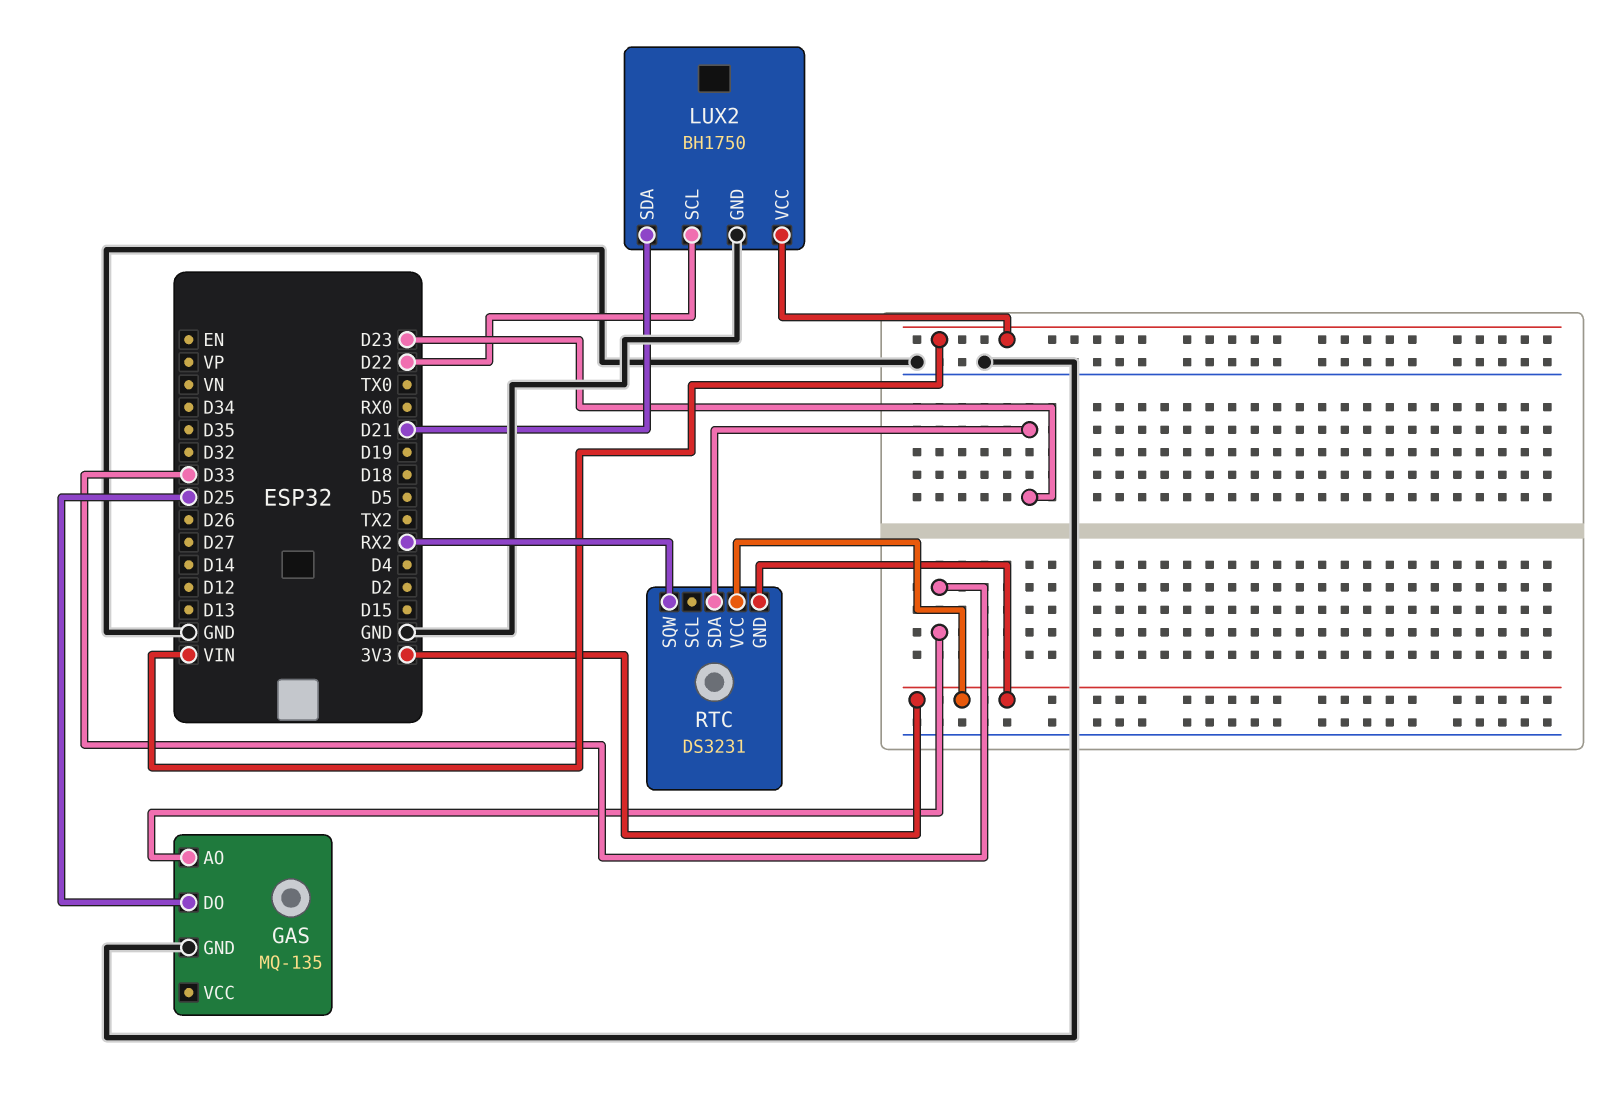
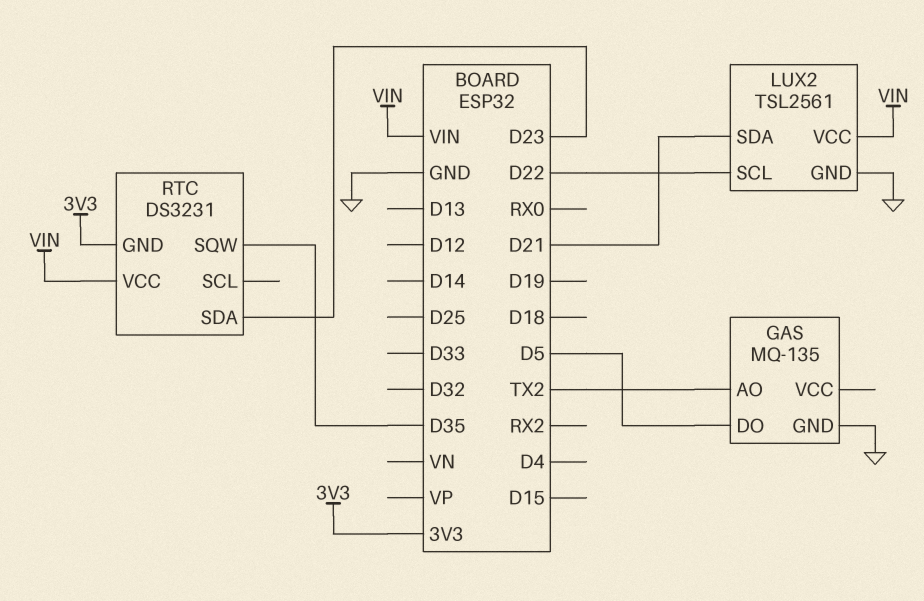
GAS pin AO: D33 -> TX2
GAS pin DO: D25 -> D5
LUX2: BH1750 -> TSL2561
RTC pin SQW: RX2 -> D35
RTC pin VCC: 3V3 -> VIN

